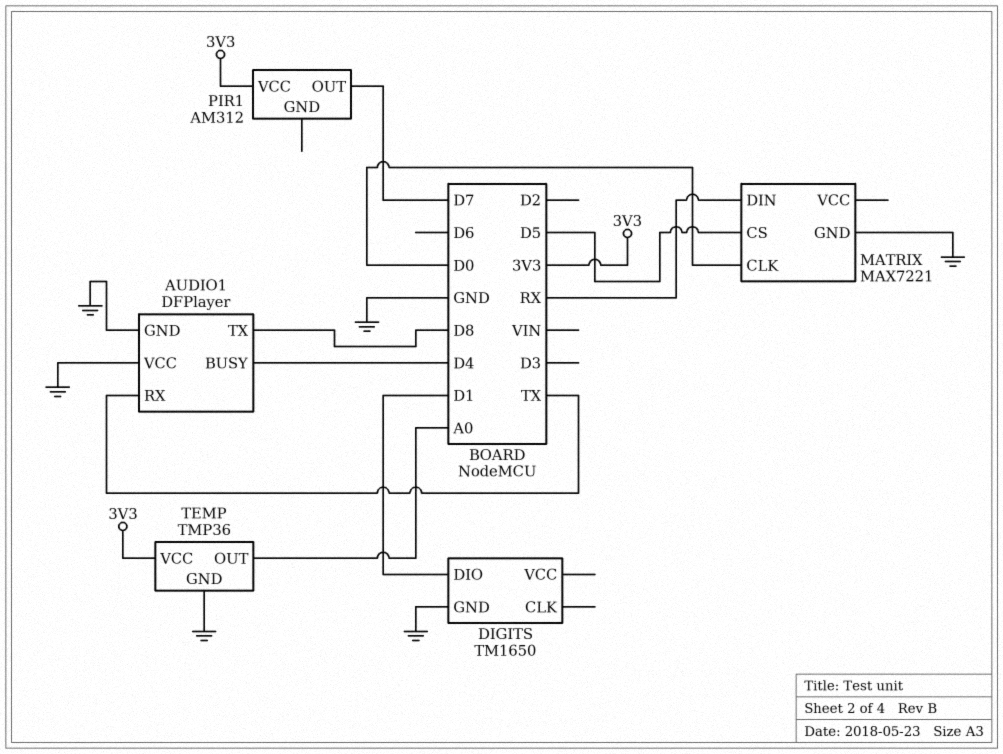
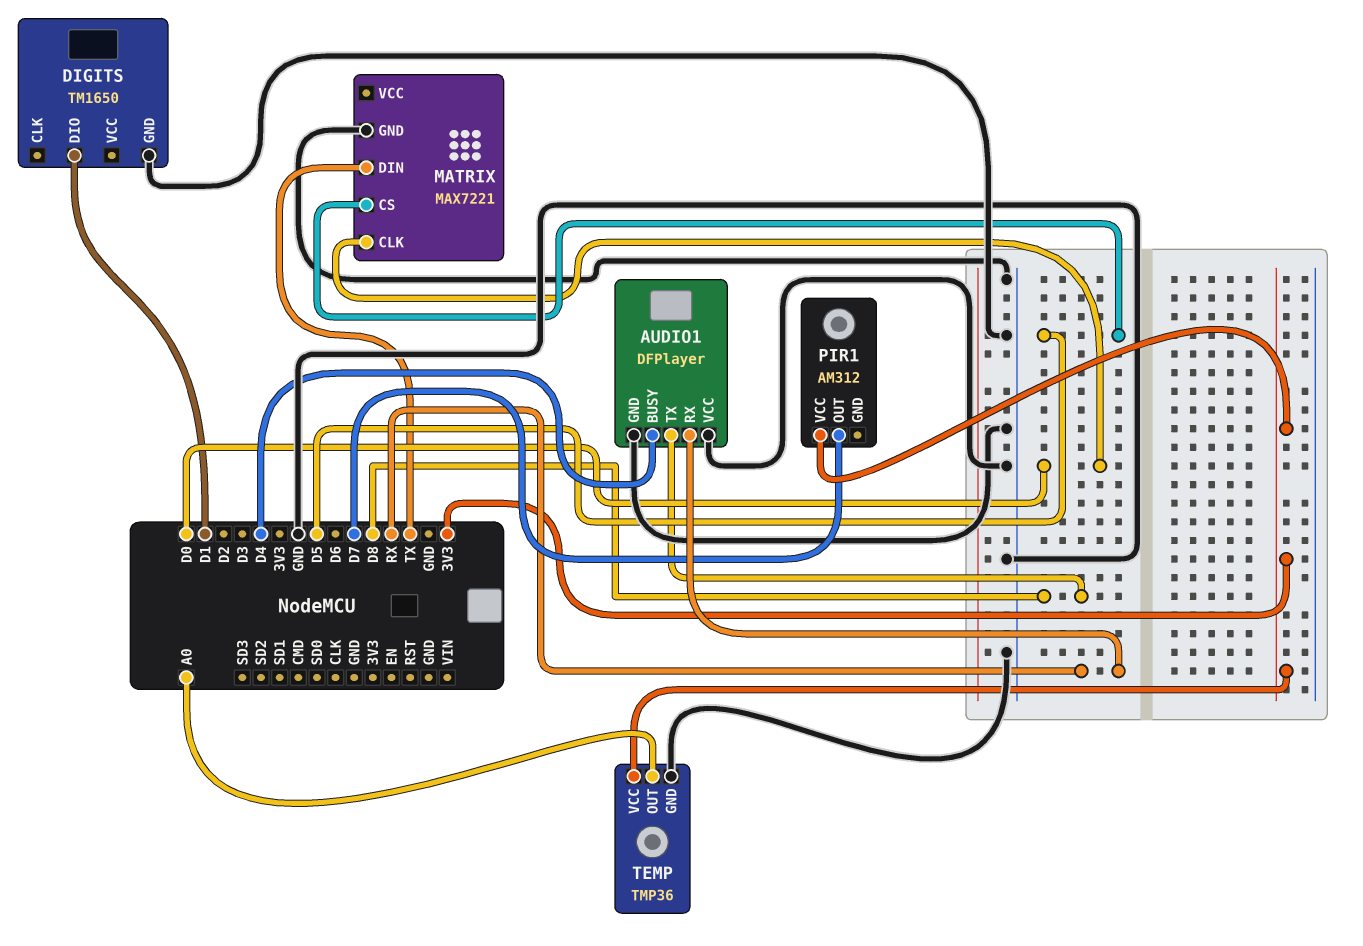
AUDIO1 pin RX: TX -> RX
MATRIX pin DIN: RX -> TX

